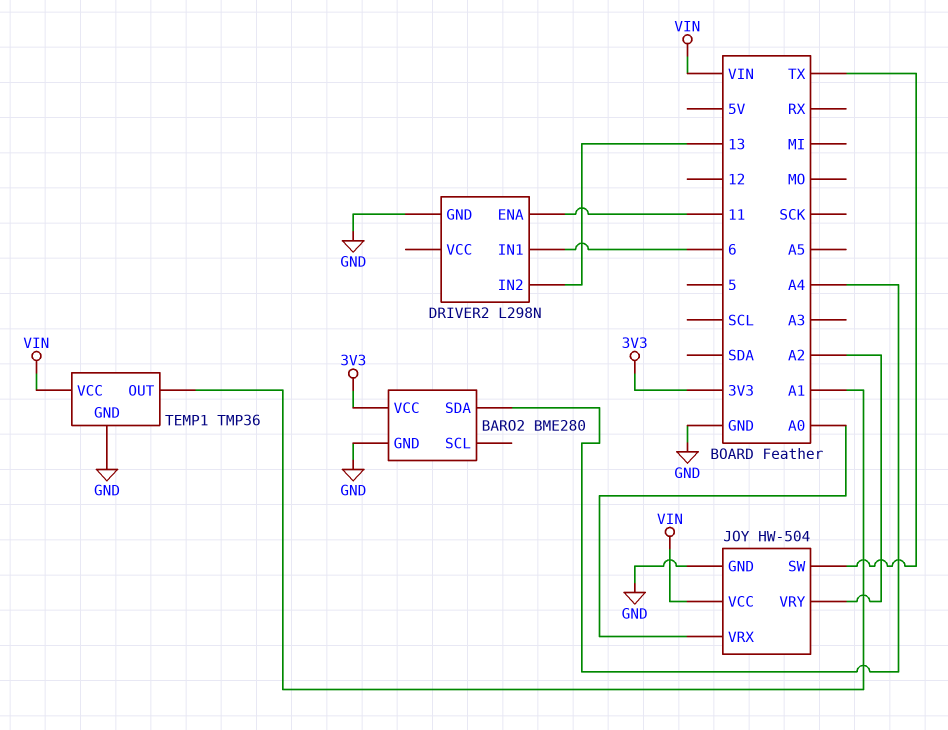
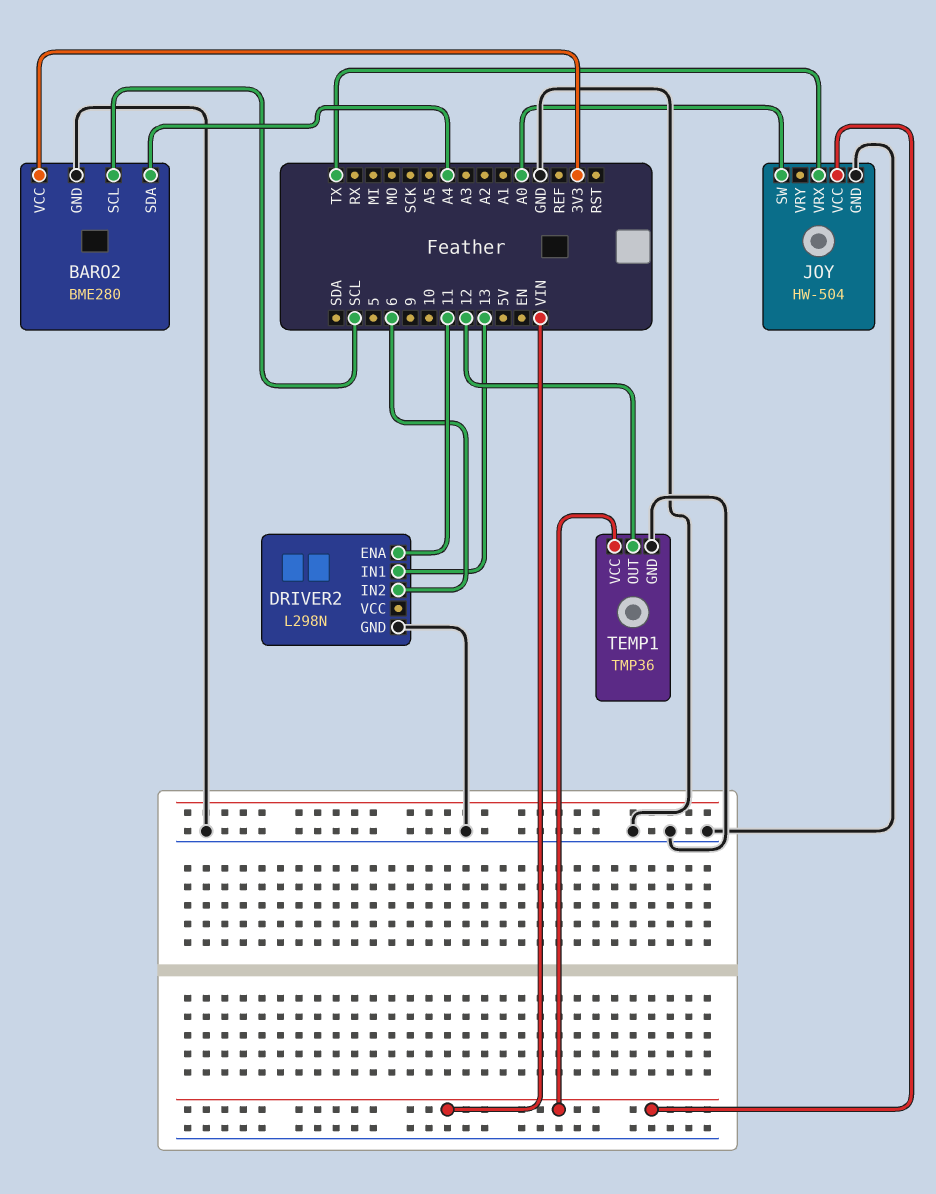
BARO2 pin SCL: none -> SCL
DRIVER2 pin IN1: 6 -> 13
DRIVER2 pin IN2: 13 -> 6
JOY pin SW: TX -> A0
JOY pin VRX: A0 -> TX
JOY pin VRY: A2 -> none
TEMP1 pin OUT: A1 -> 12

